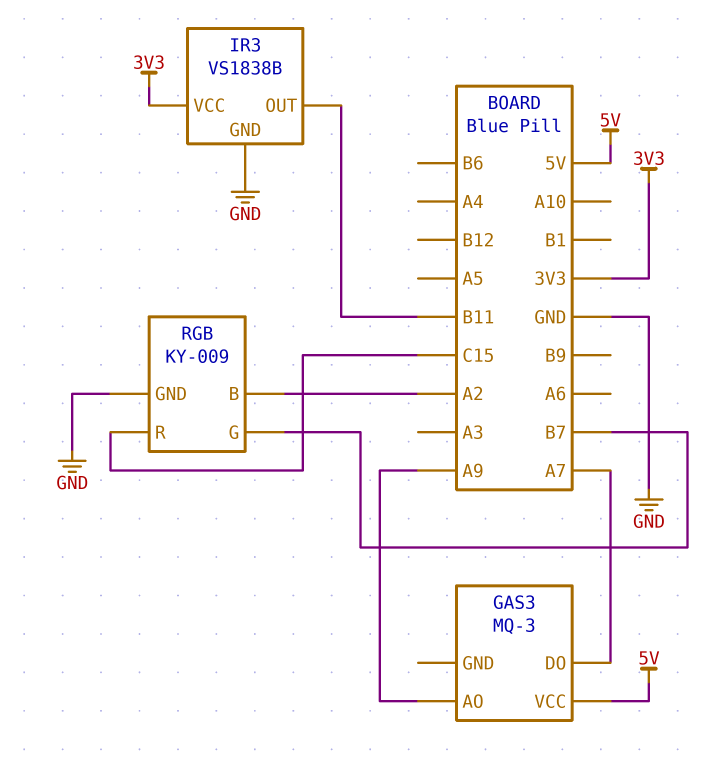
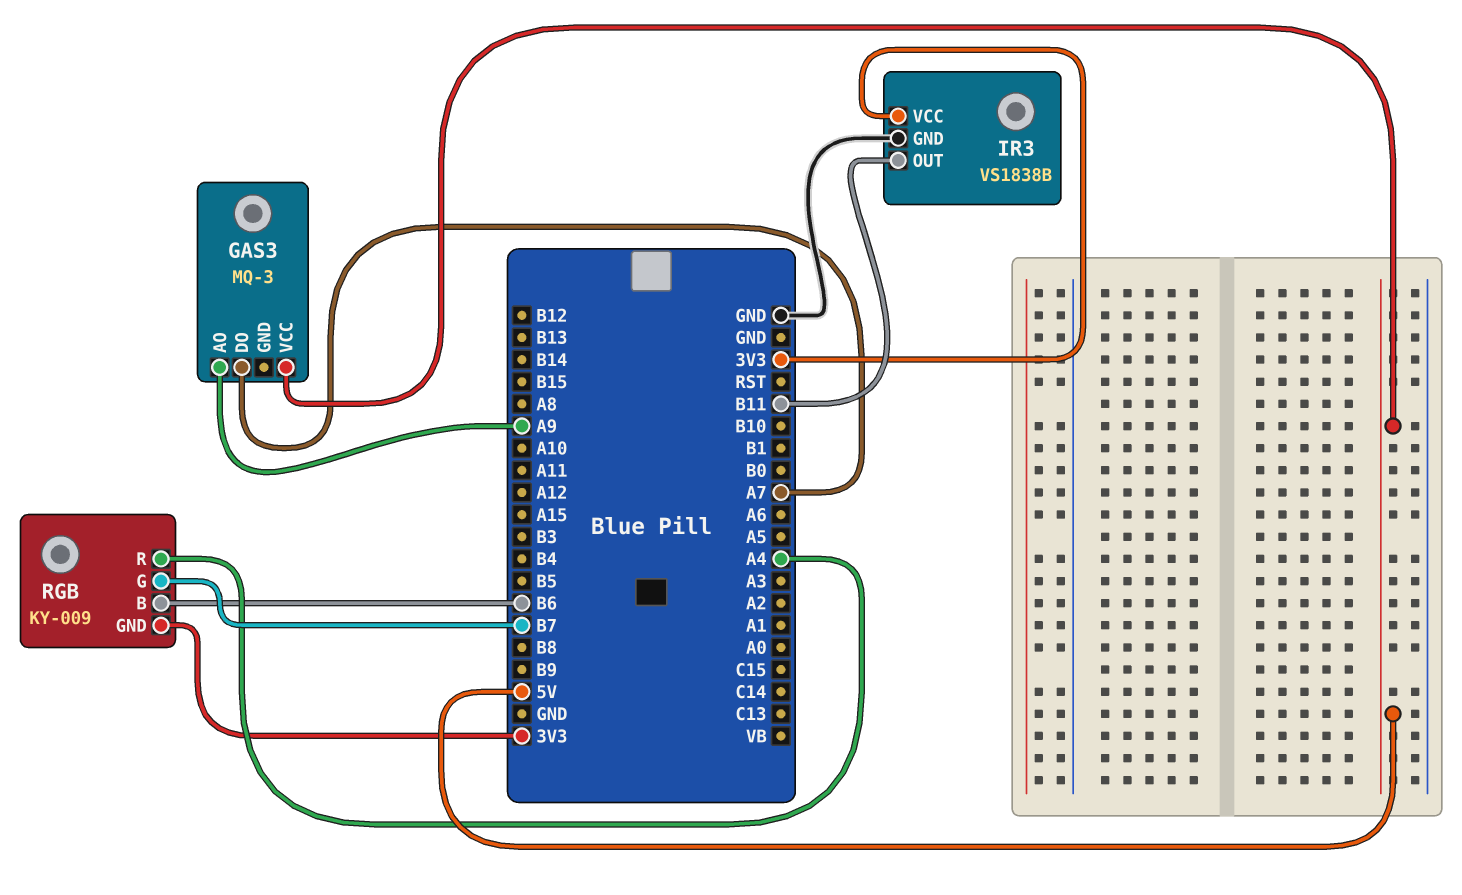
RGB pin B: A2 -> B6
RGB pin GND: GND -> 3V3
RGB pin R: C15 -> A4

